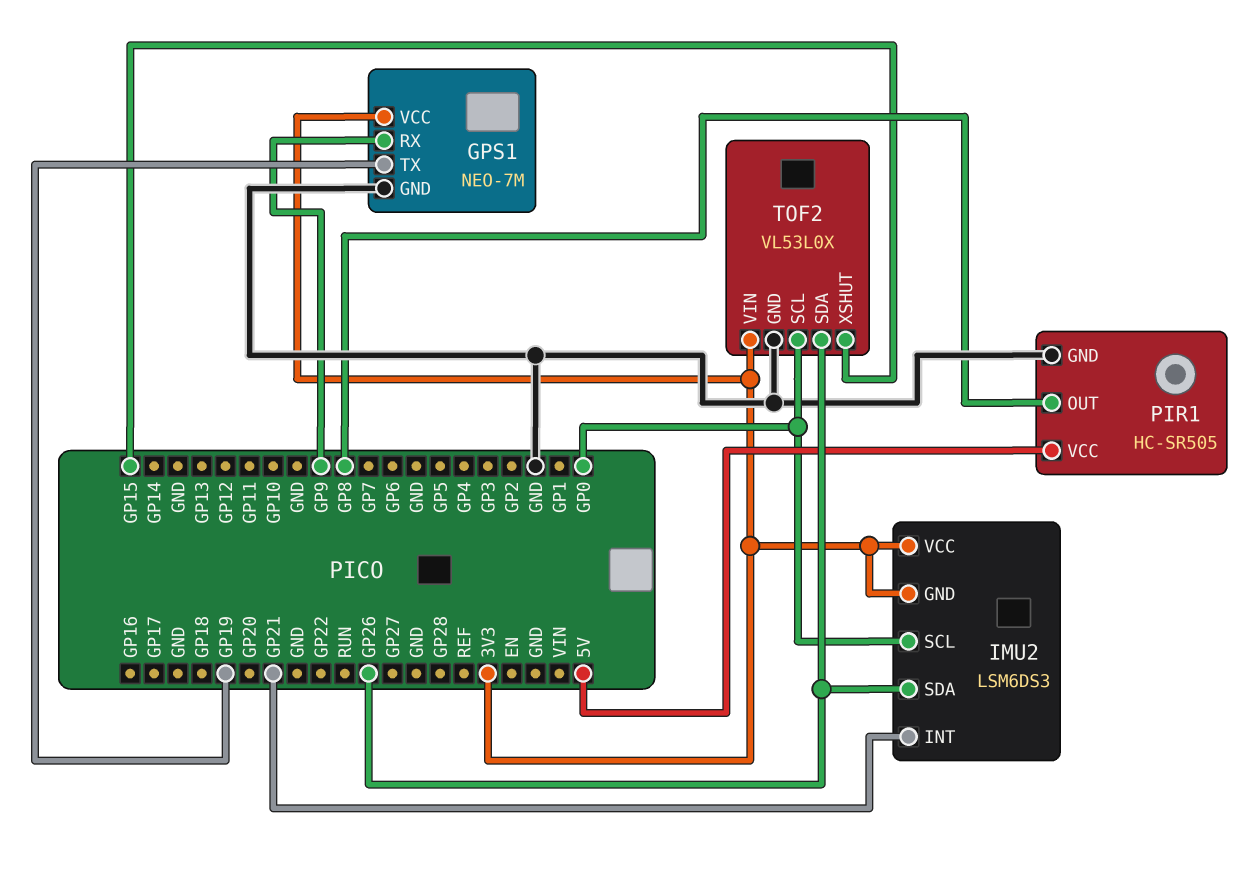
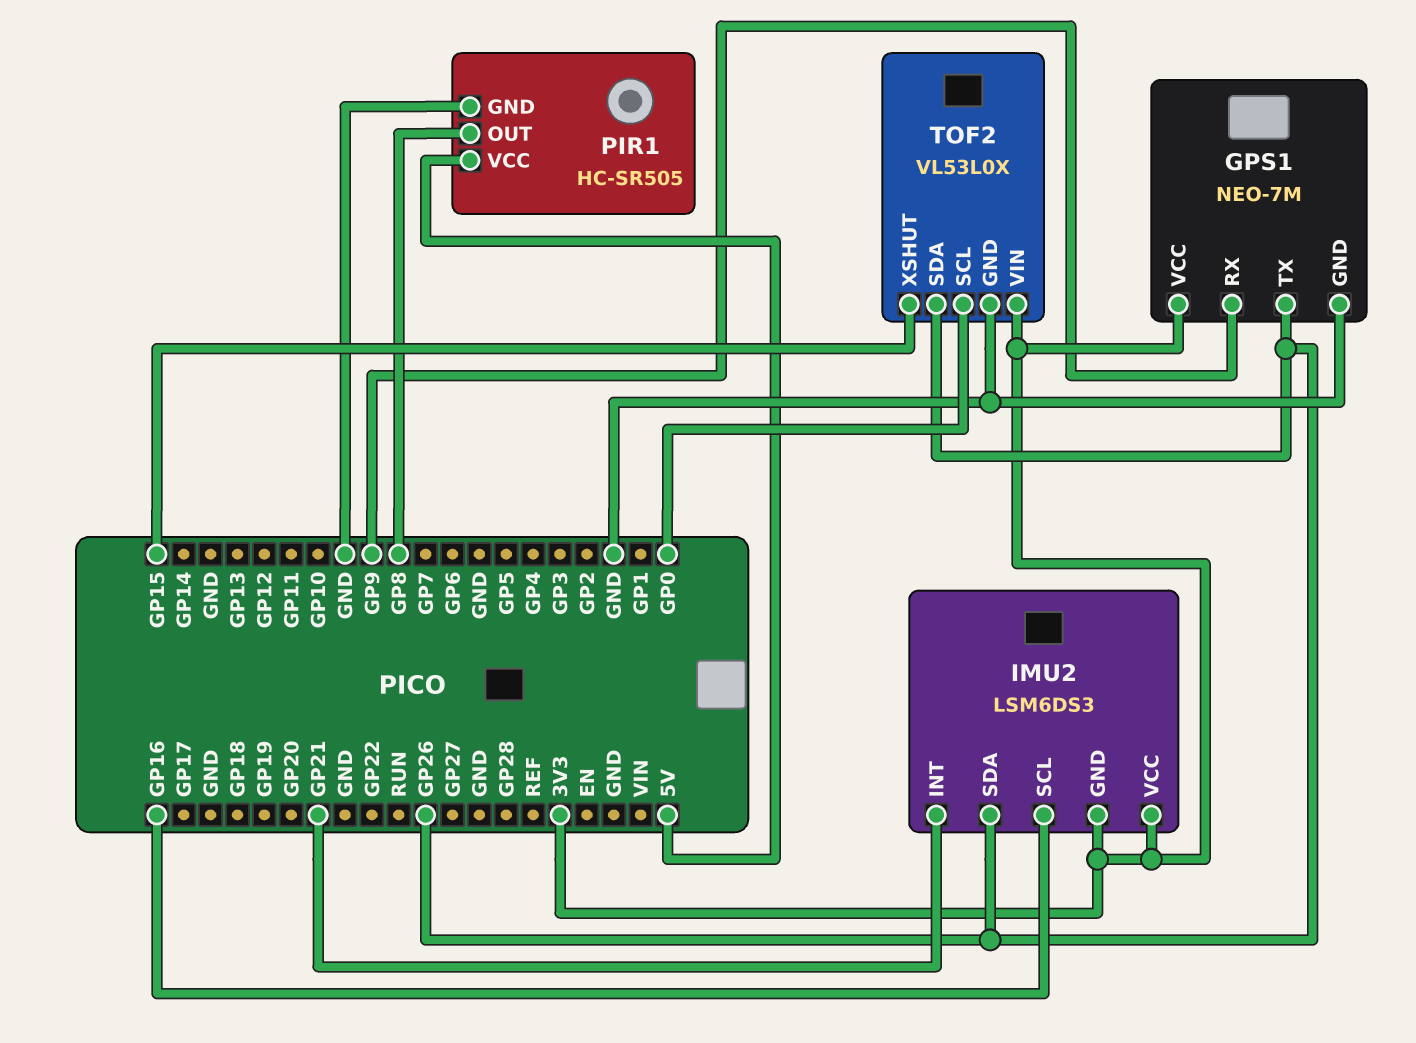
GPS1 pin TX: GP19 -> GP26
IMU2 pin SCL: GP0 -> GP16

